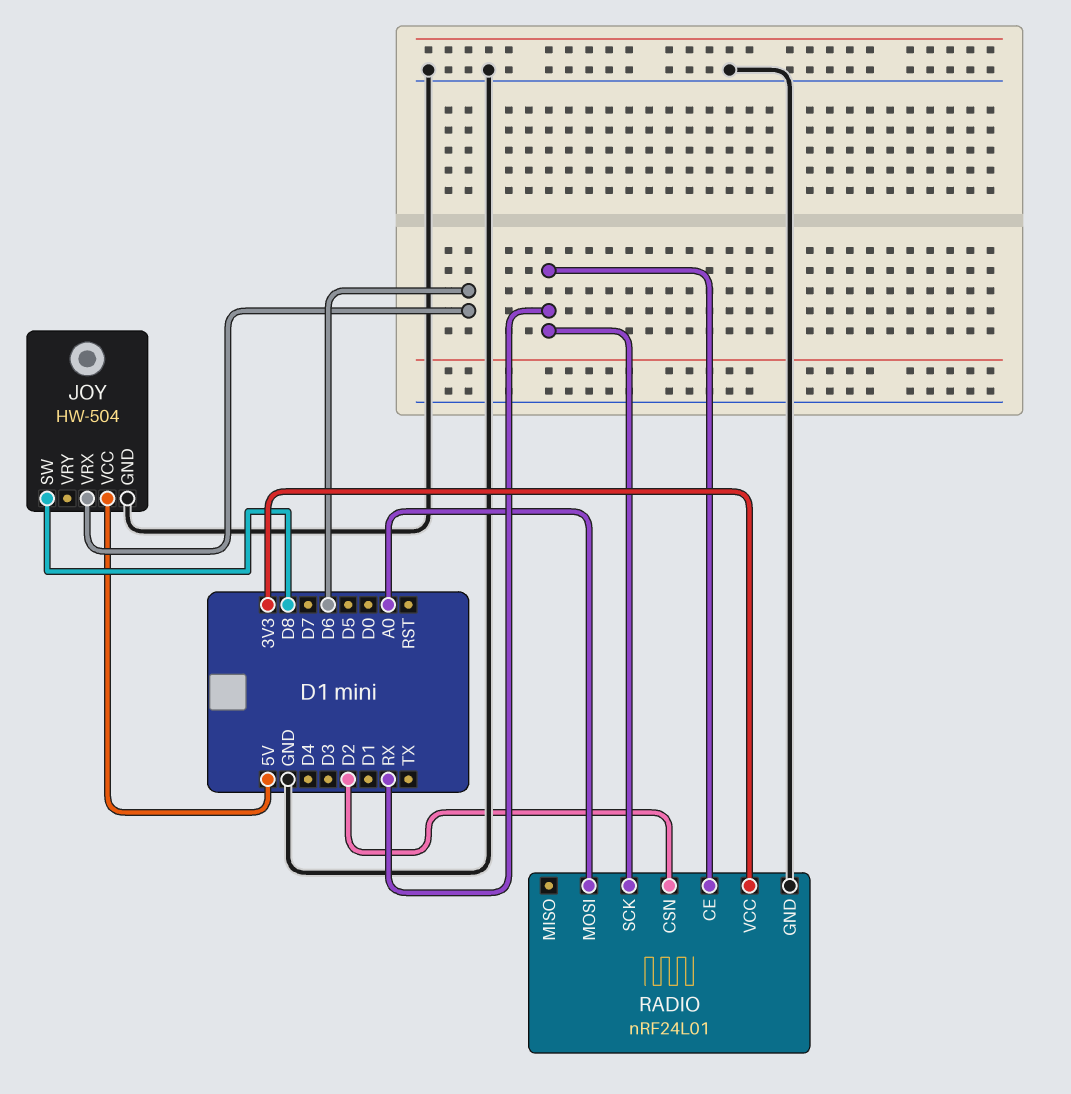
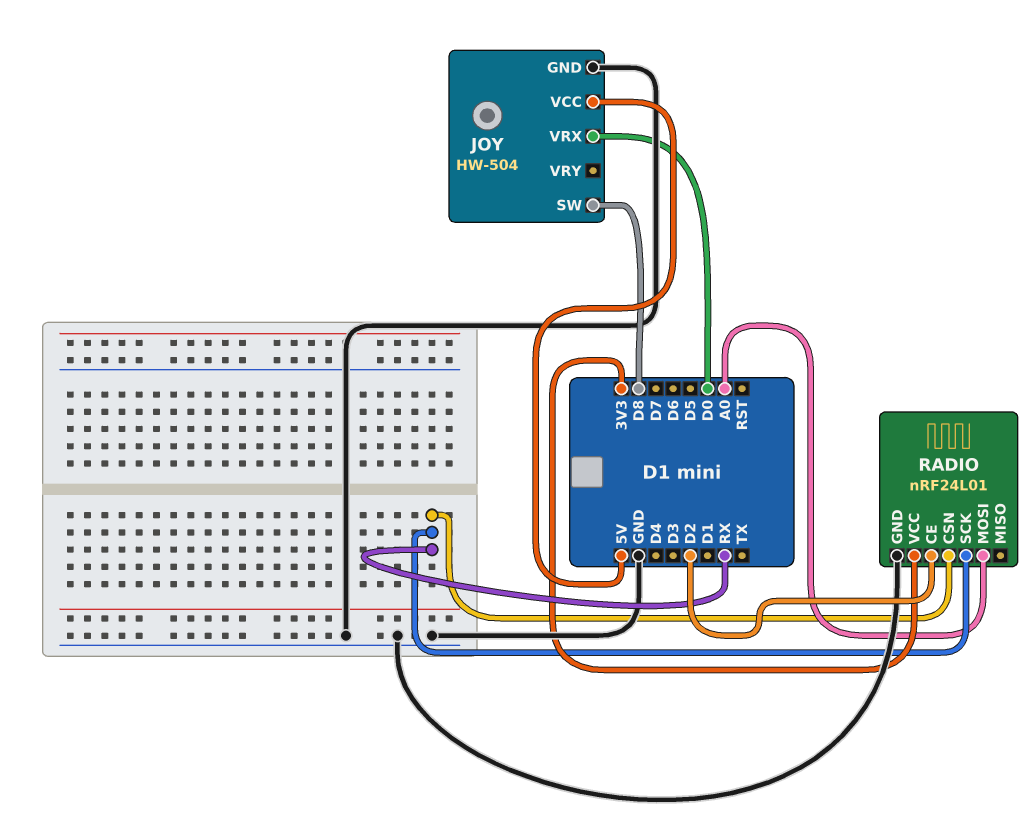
JOY pin VRX: D6 -> D0
RADIO pin CE: RX -> D2
RADIO pin CSN: D2 -> RX

